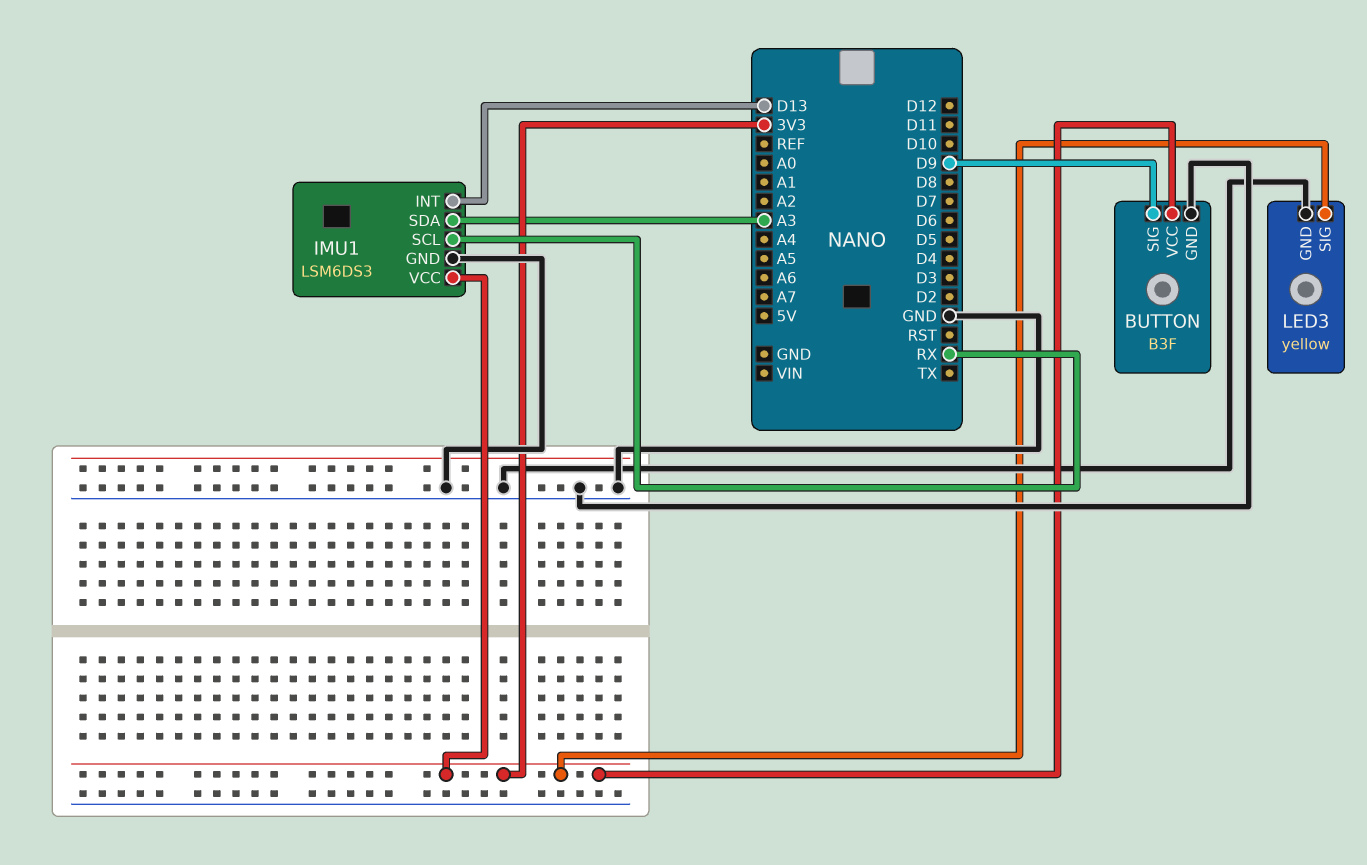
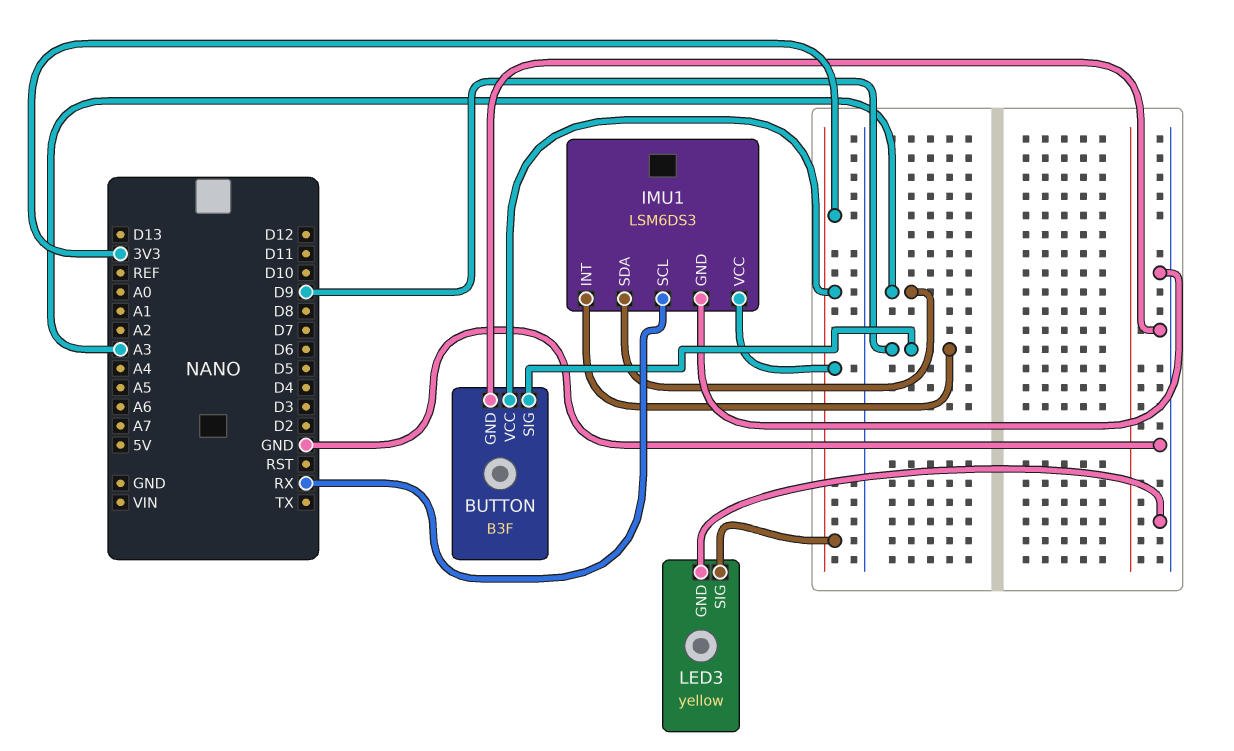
IMU1 pin INT: D13 -> D9

